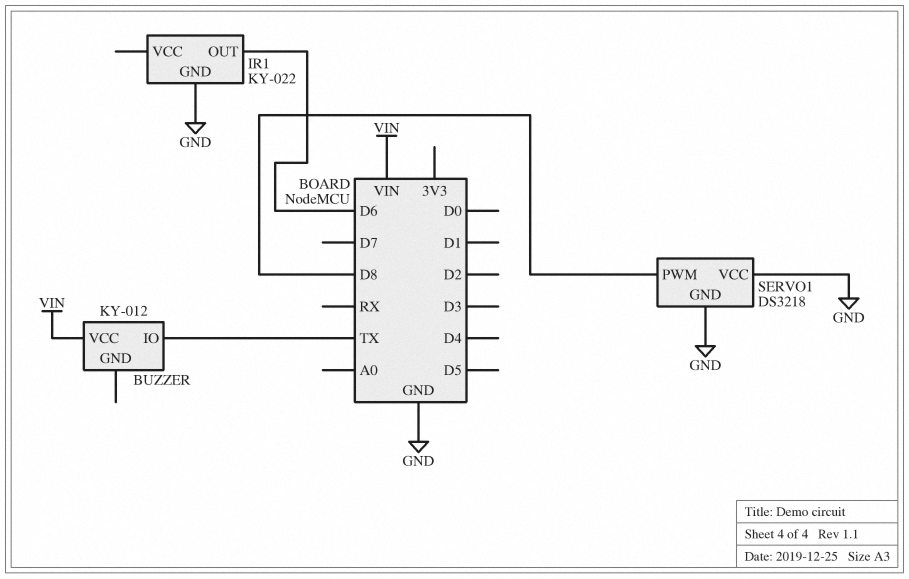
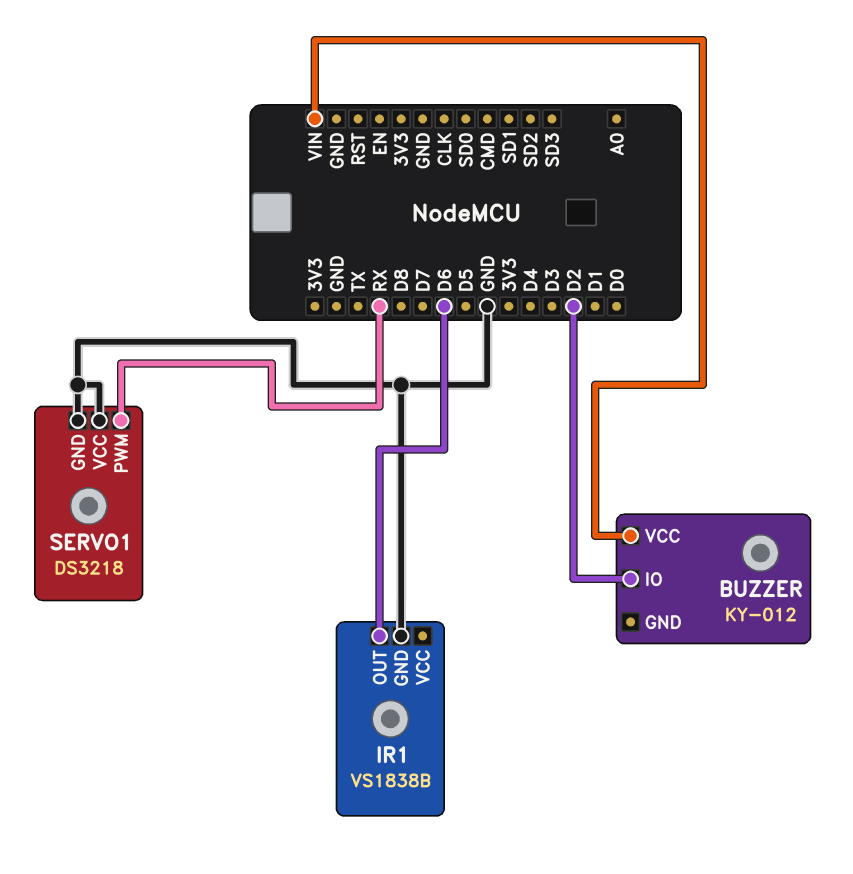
BUZZER pin IO: TX -> D2
IR1: KY-022 -> VS1838B
SERVO1 pin PWM: D8 -> RX

